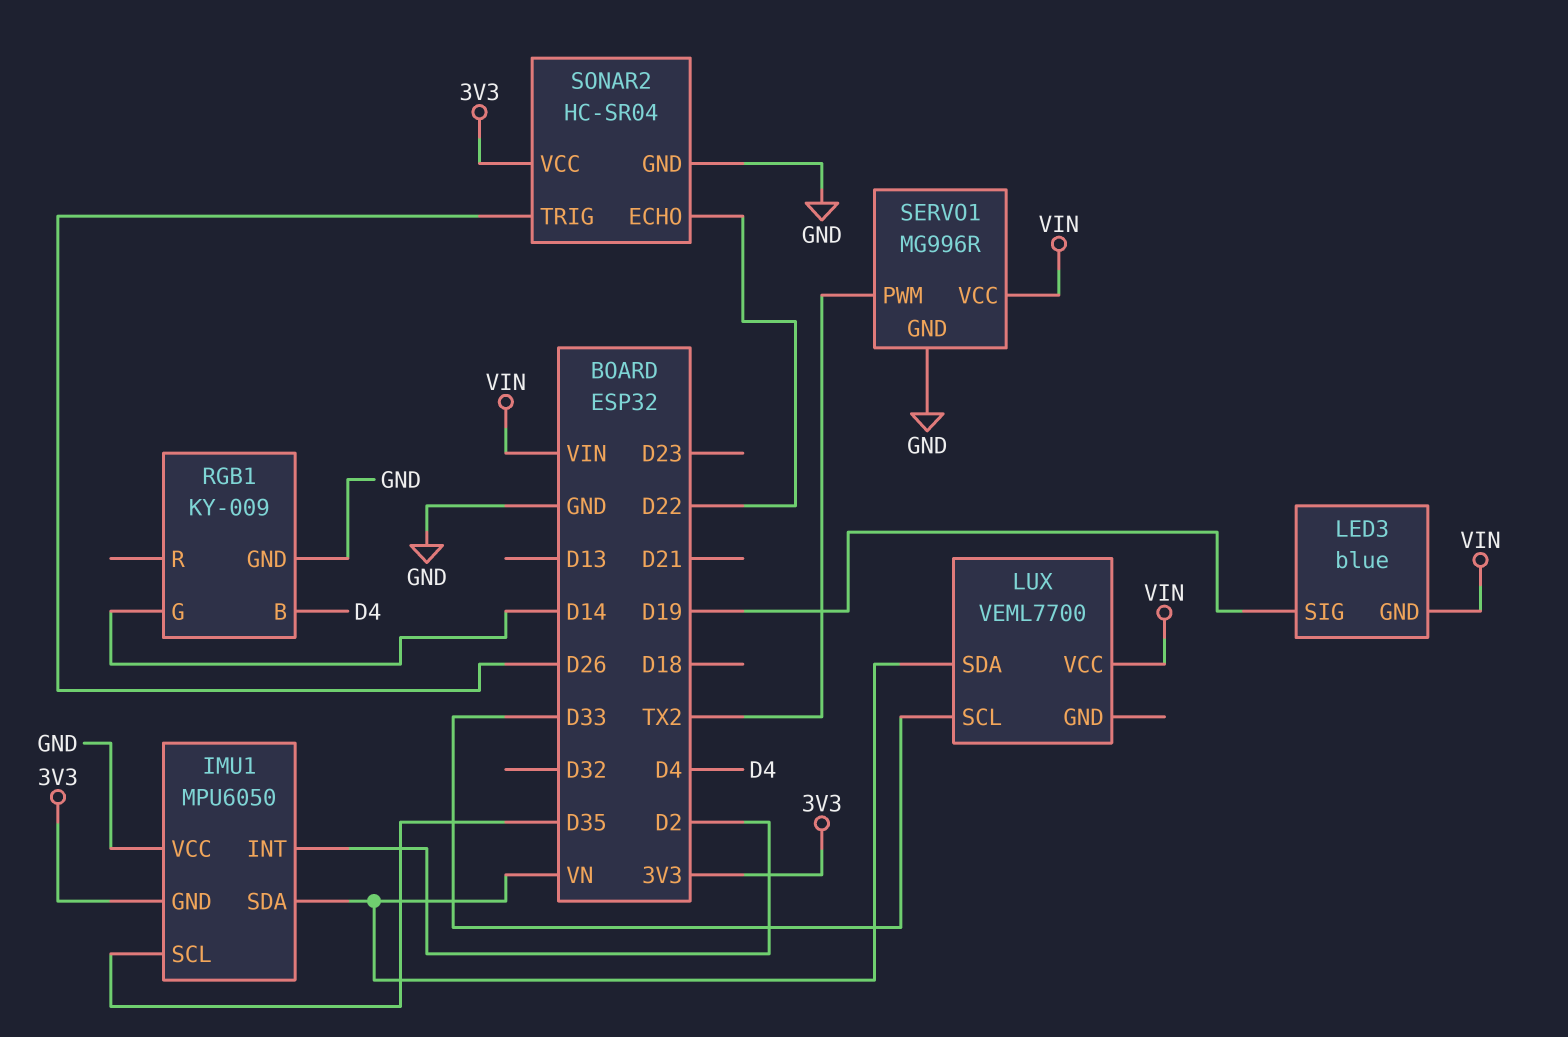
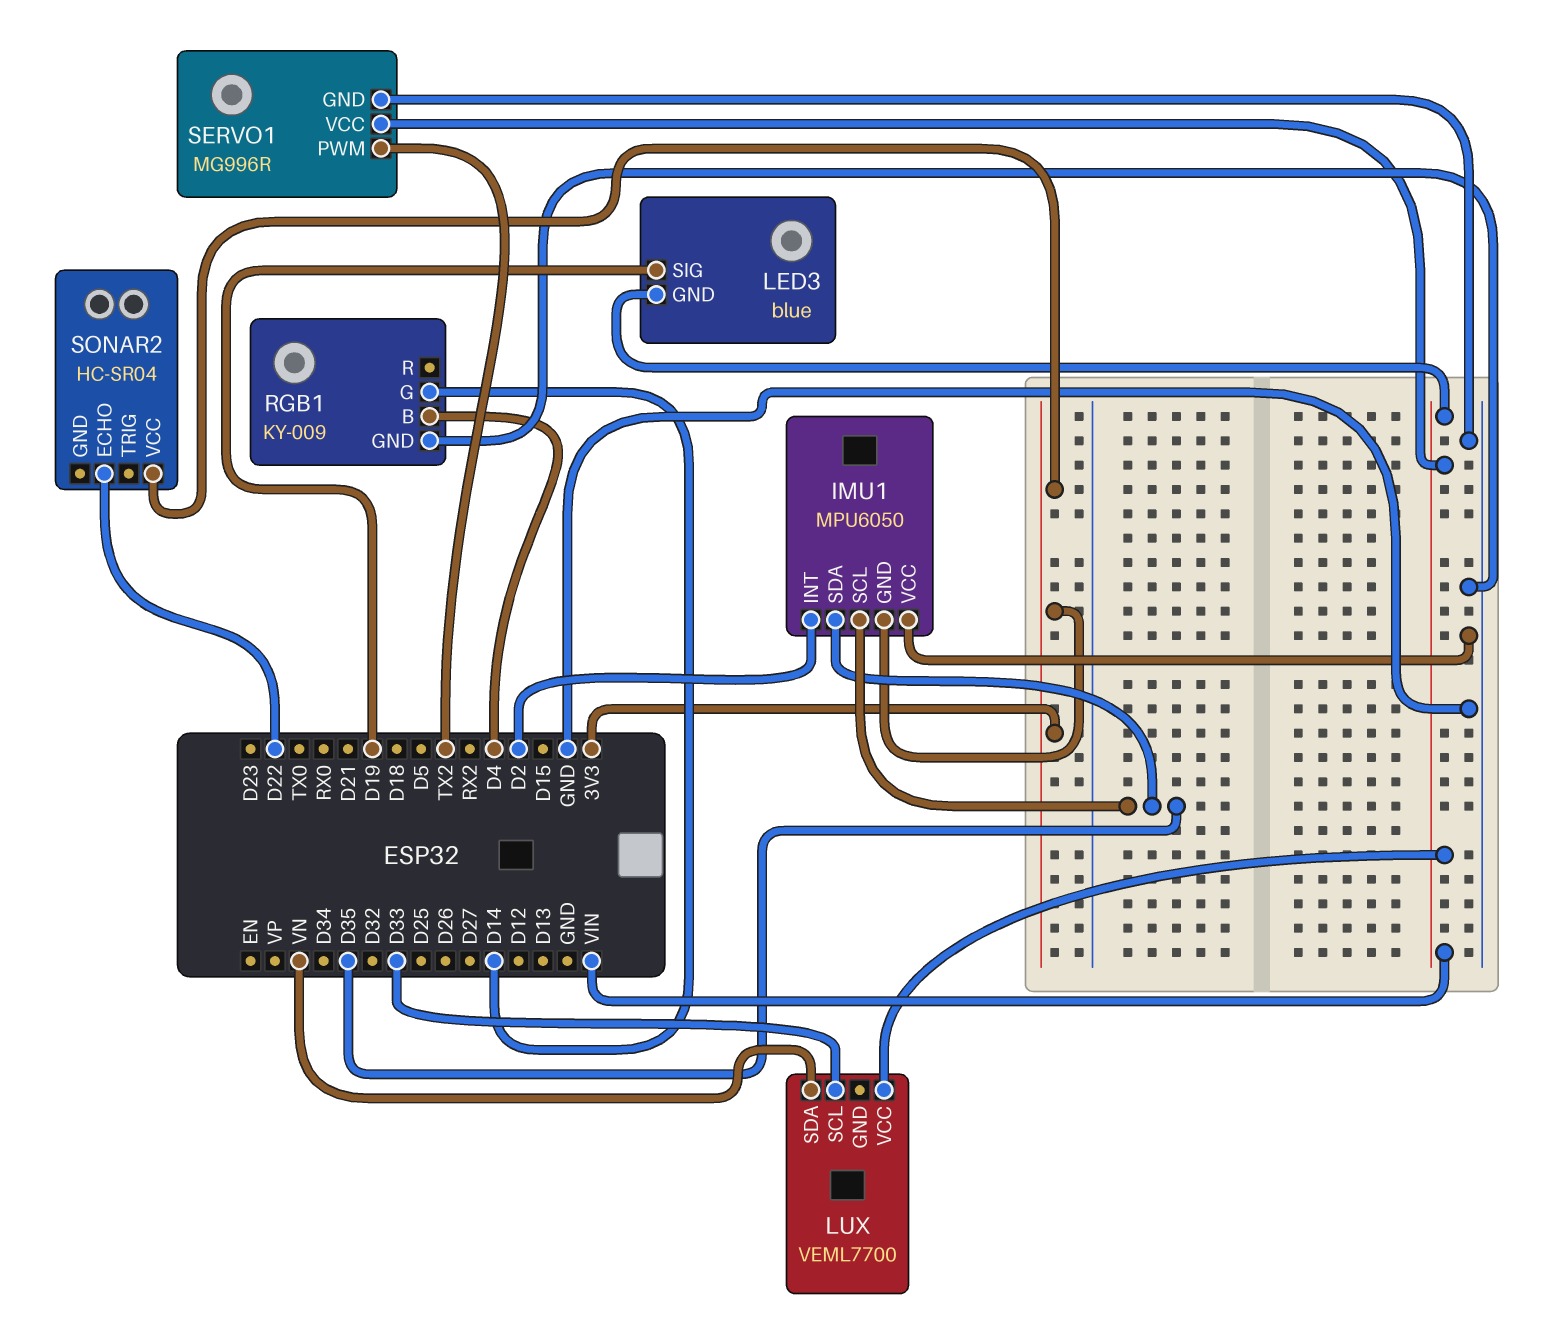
IMU1 pin SDA: VN -> D35
SONAR2 pin GND: GND -> none
SONAR2 pin TRIG: D26 -> none

